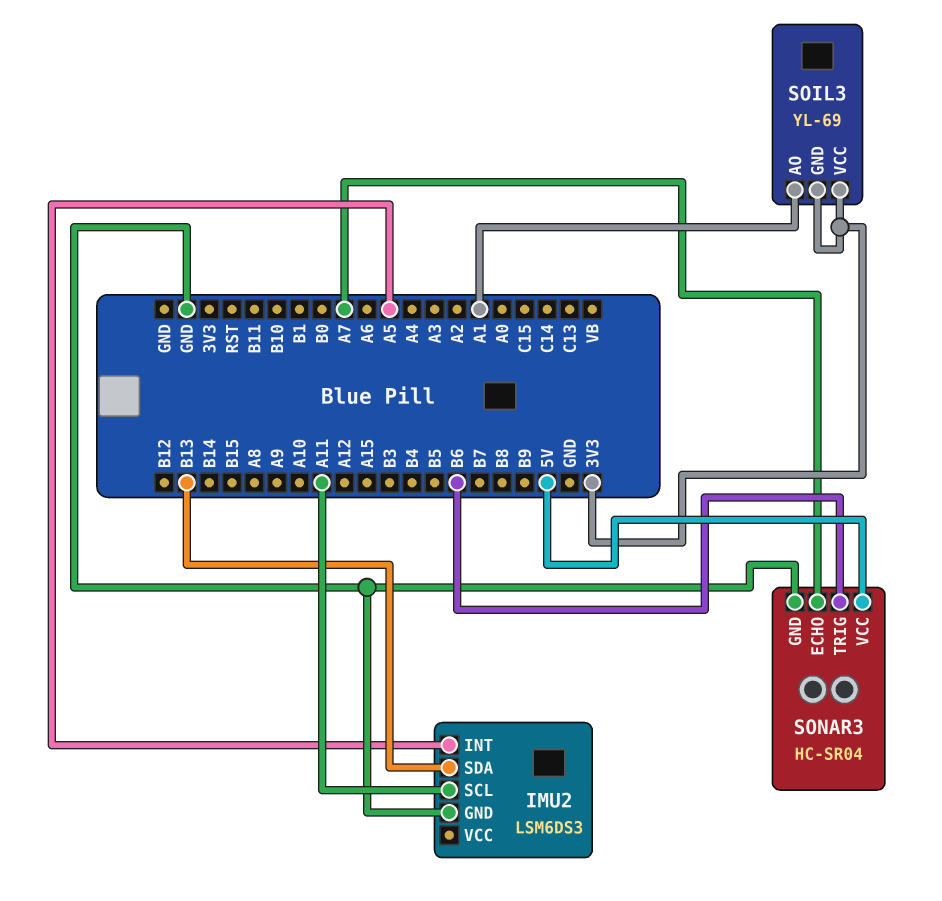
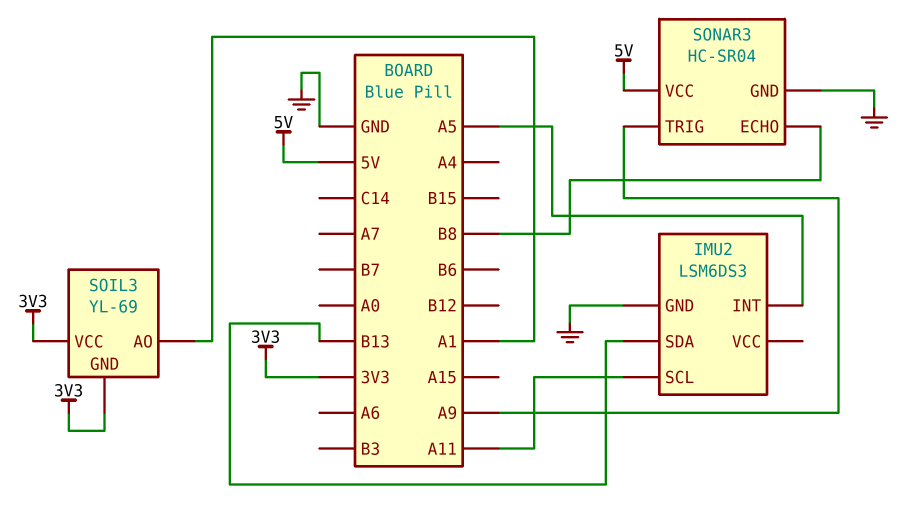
SONAR3 pin ECHO: A7 -> B8
SONAR3 pin TRIG: B6 -> A9

